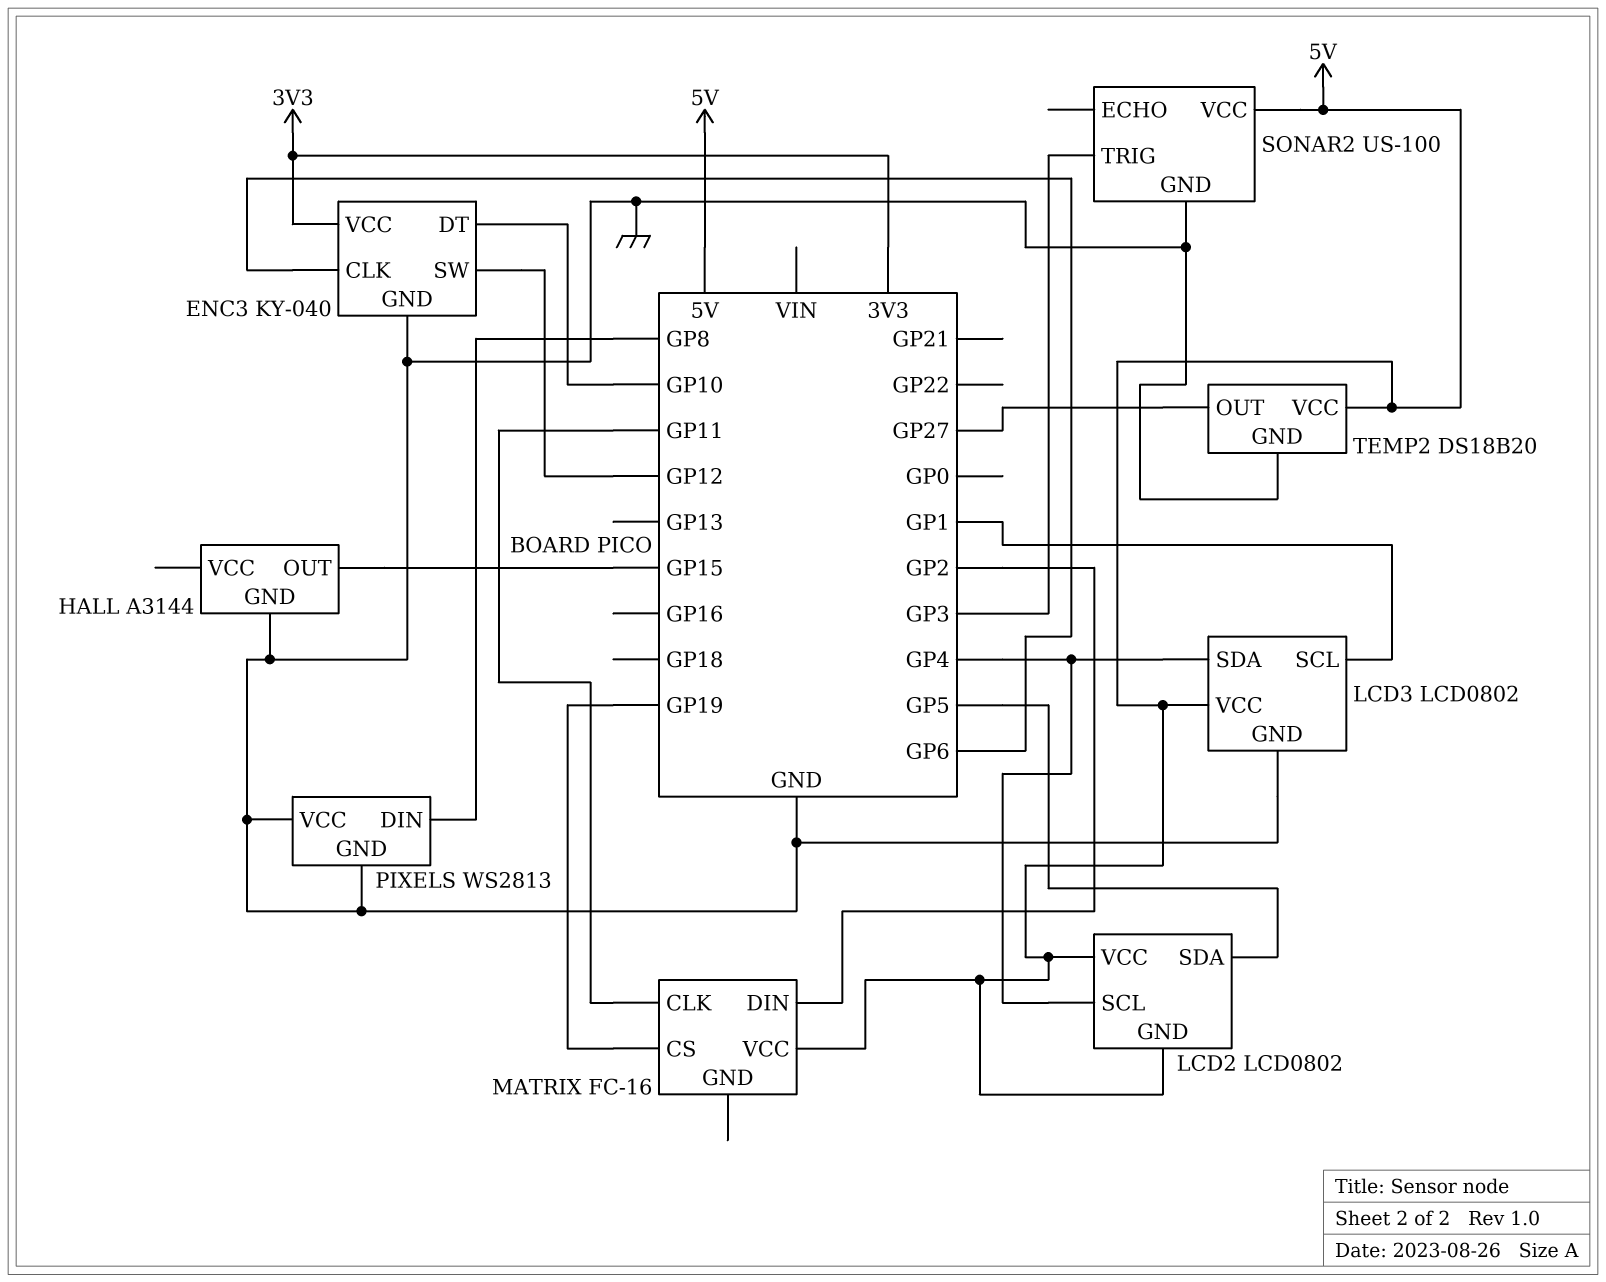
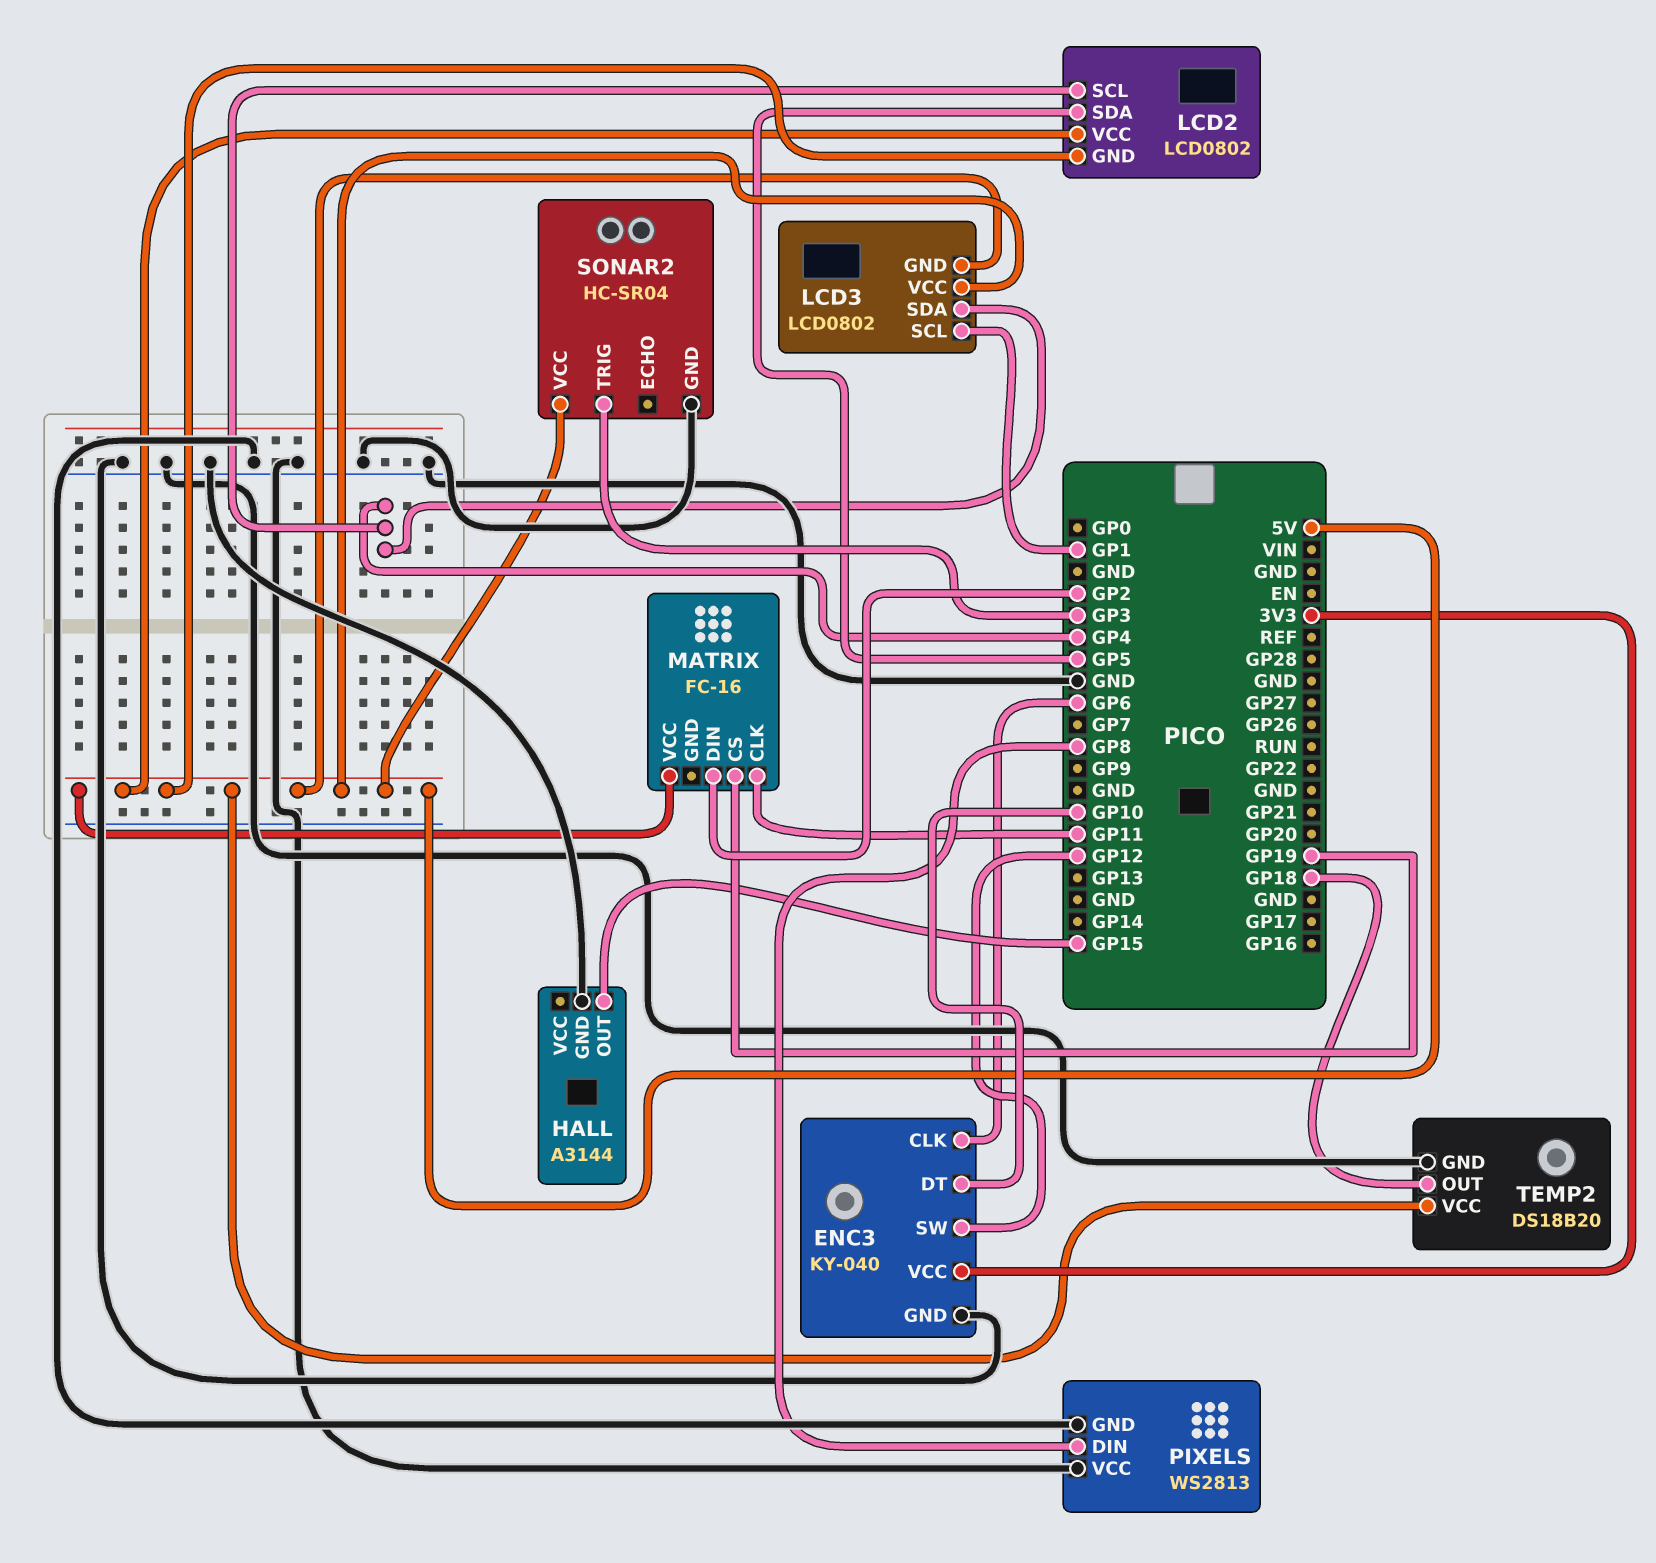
LCD3 pin GND: GND -> 5V
SONAR2: US-100 -> HC-SR04
TEMP2 pin OUT: GP27 -> GP18

